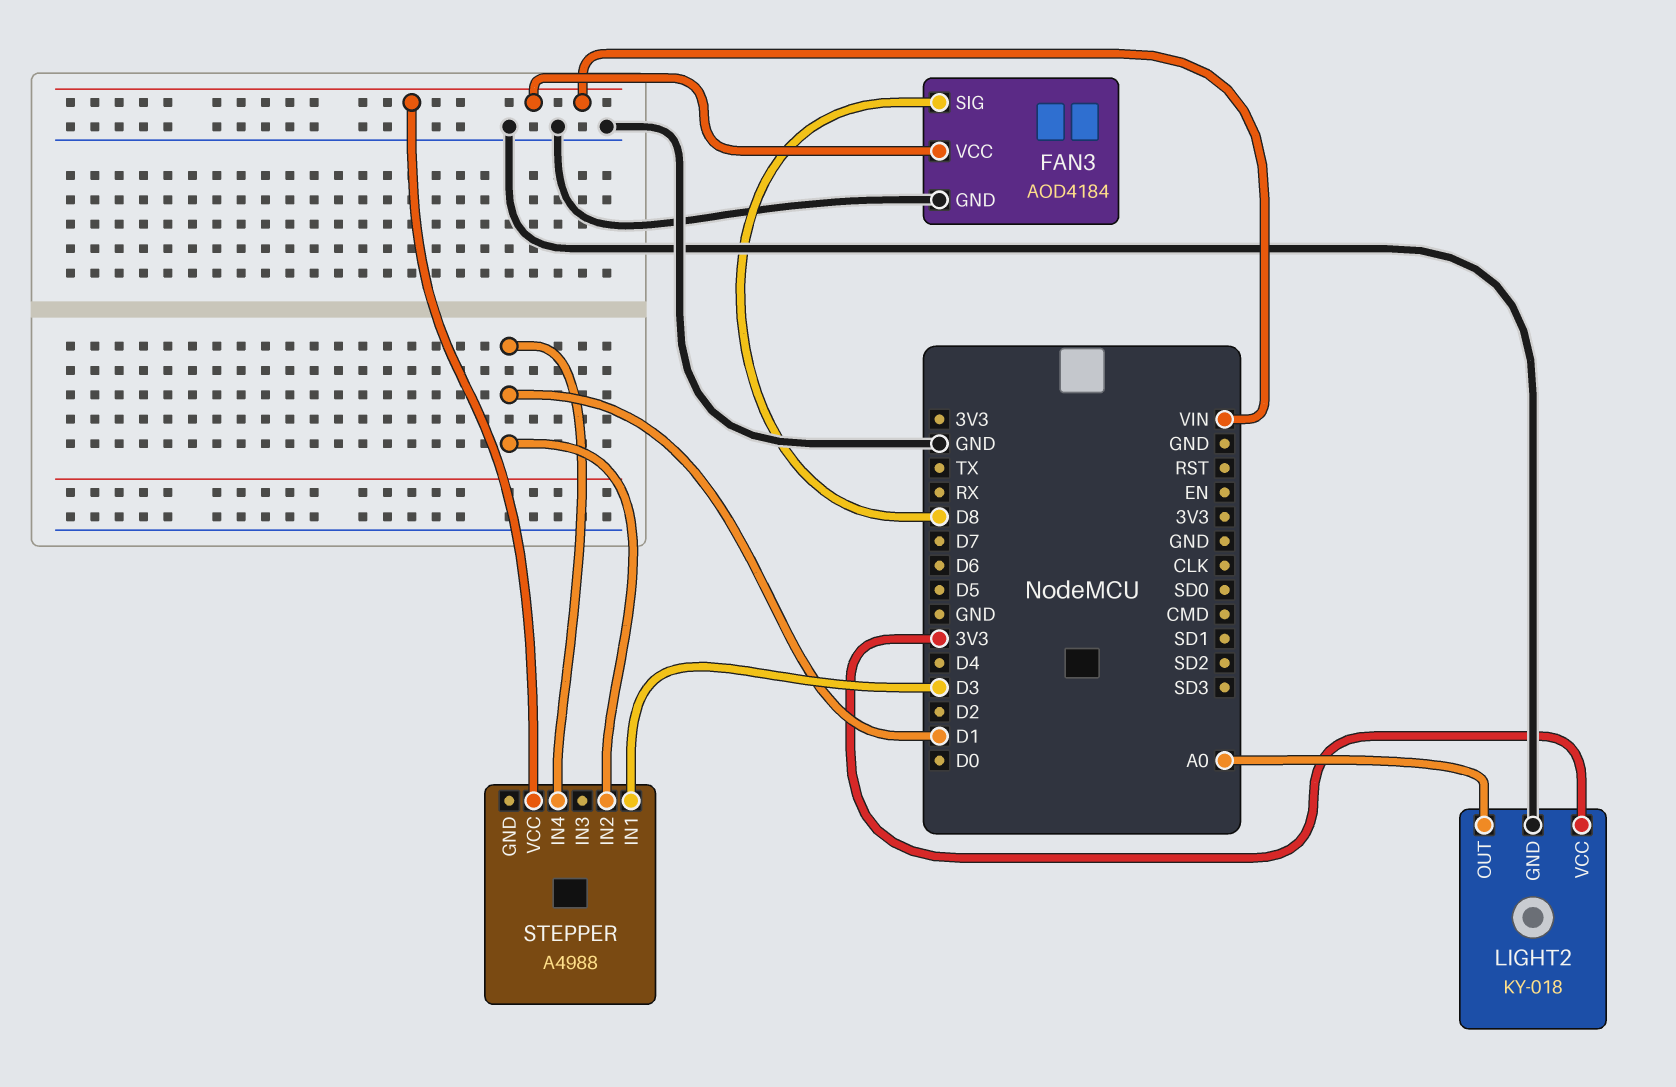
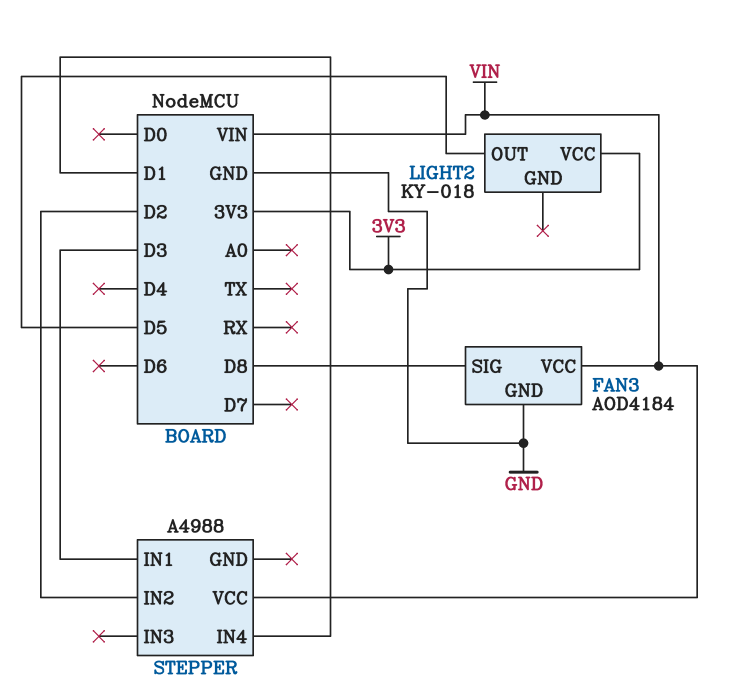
LIGHT2 pin GND: GND -> none
LIGHT2 pin OUT: A0 -> D5
STEPPER pin IN2: D1 -> D2

